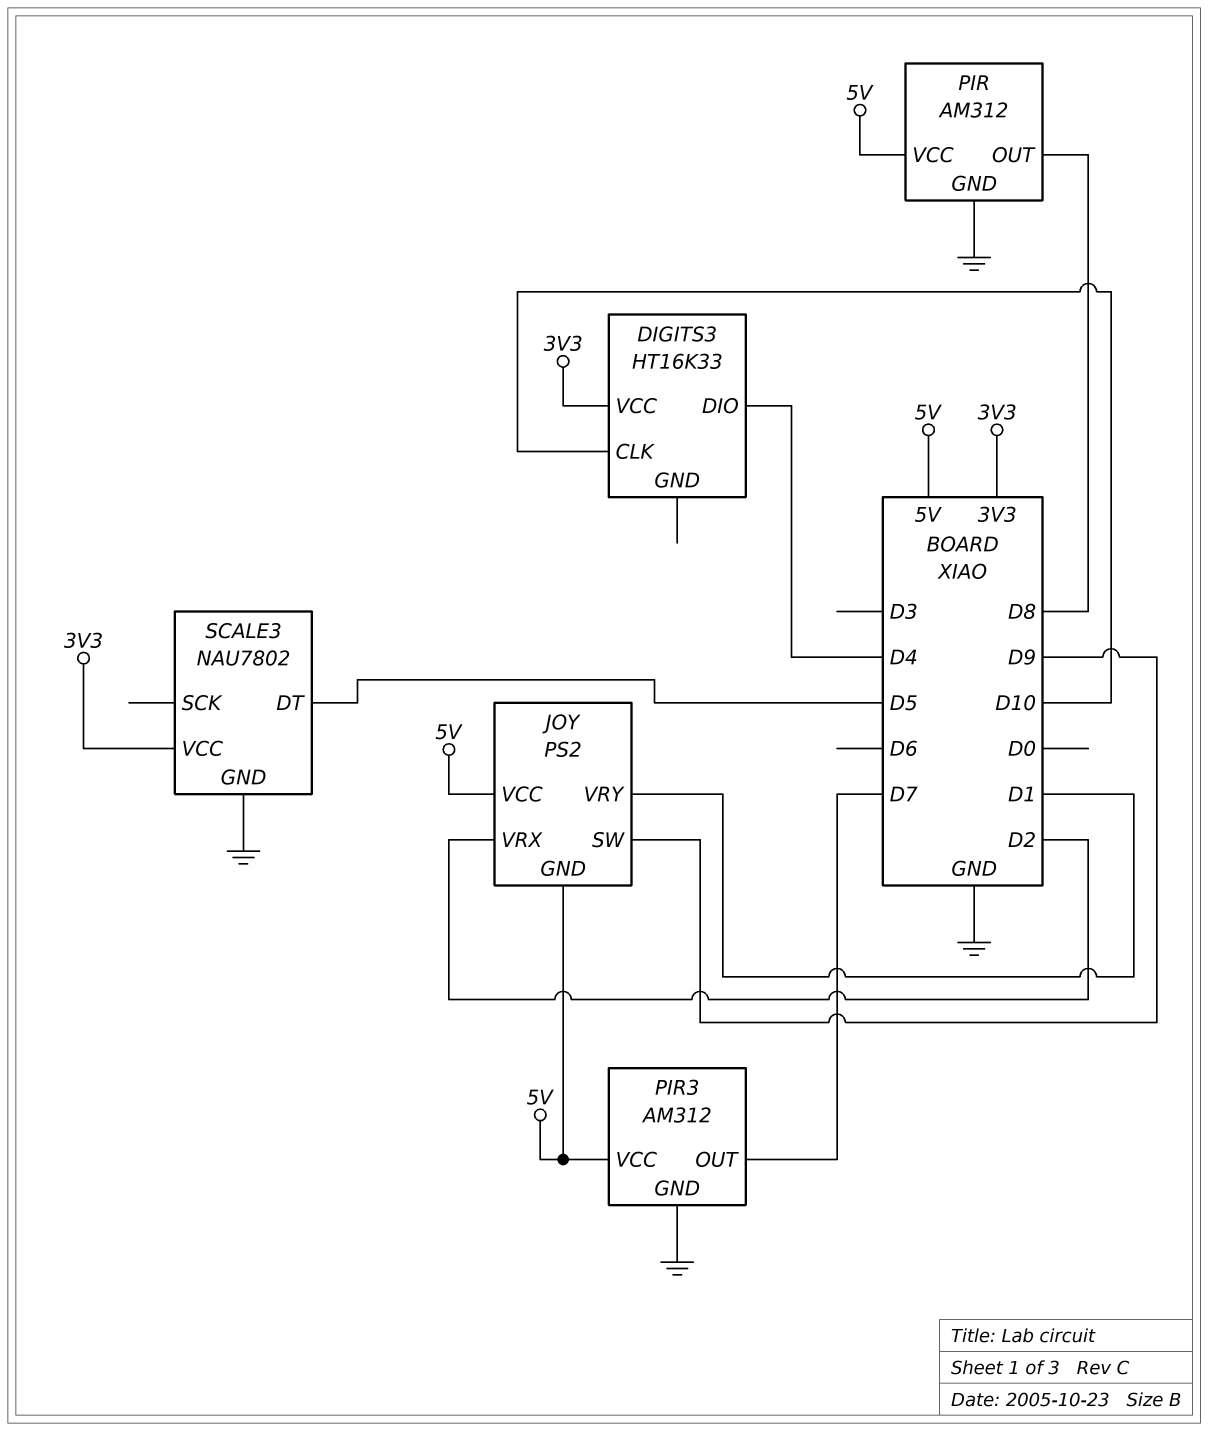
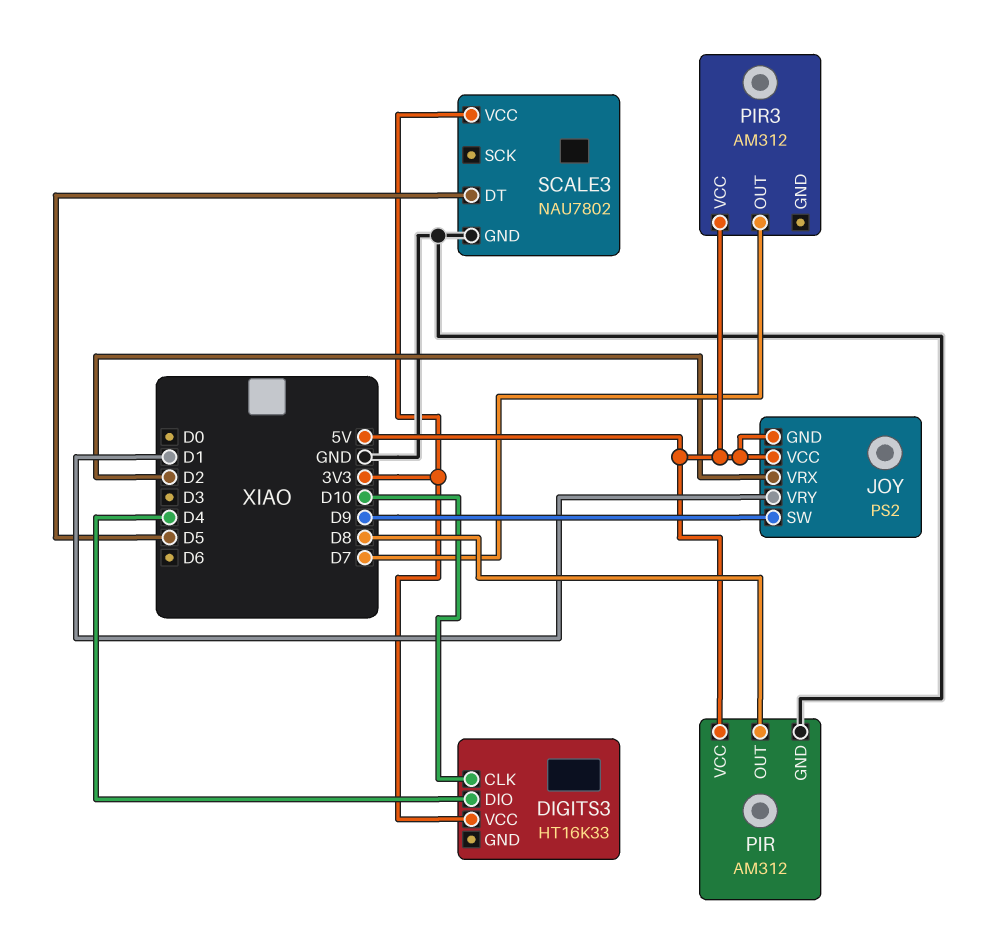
PIR3 pin GND: GND -> none

